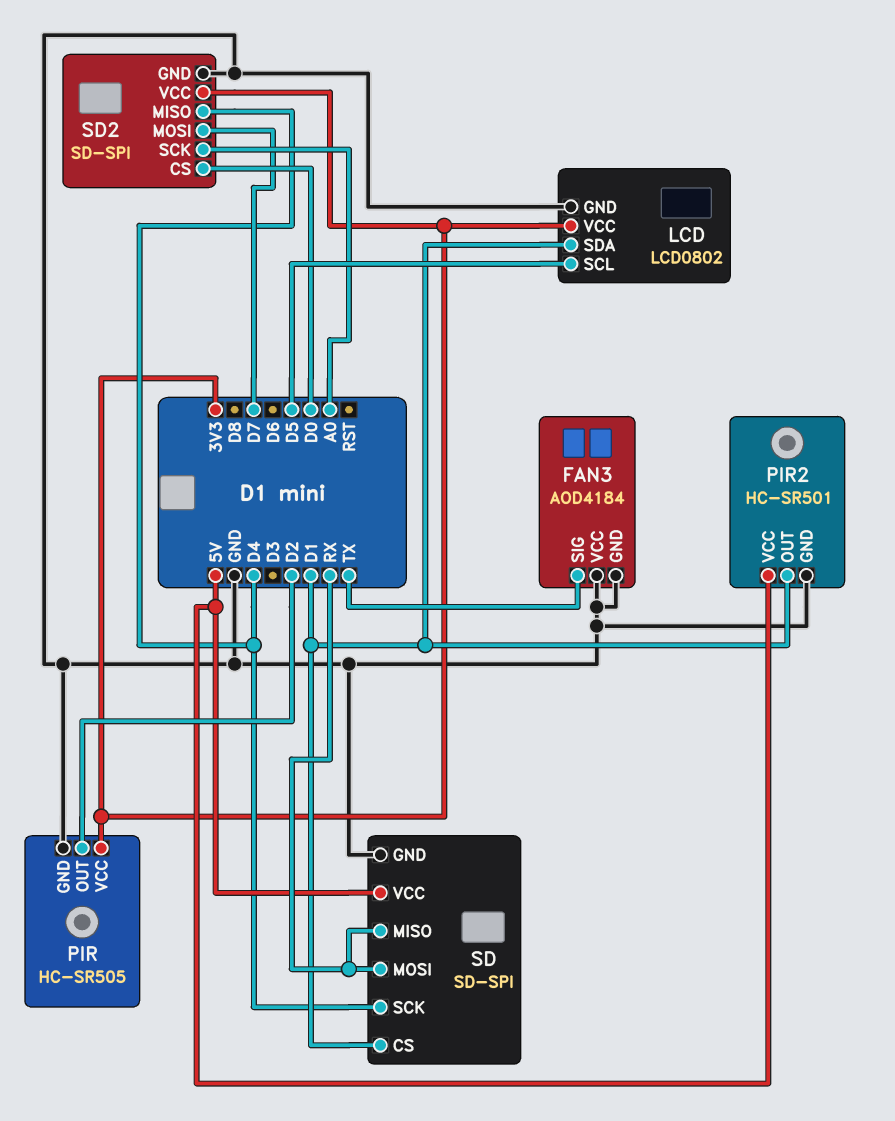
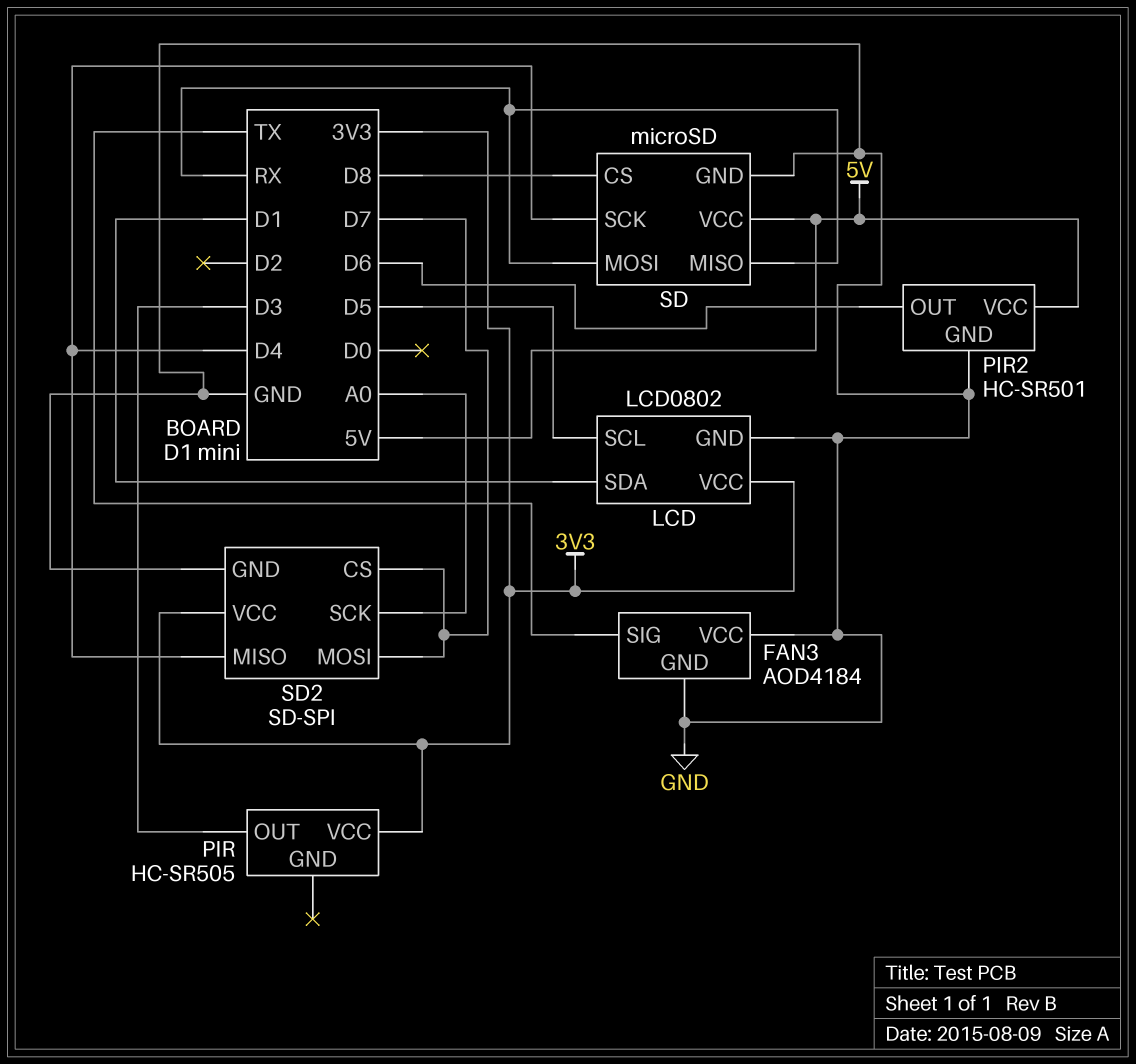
PIR pin GND: GND -> none
PIR pin OUT: D2 -> D3
PIR2 pin OUT: D1 -> D6
SD: SD-SPI -> microSD
SD pin CS: D1 -> D8
SD2 pin CS: D0 -> D7

